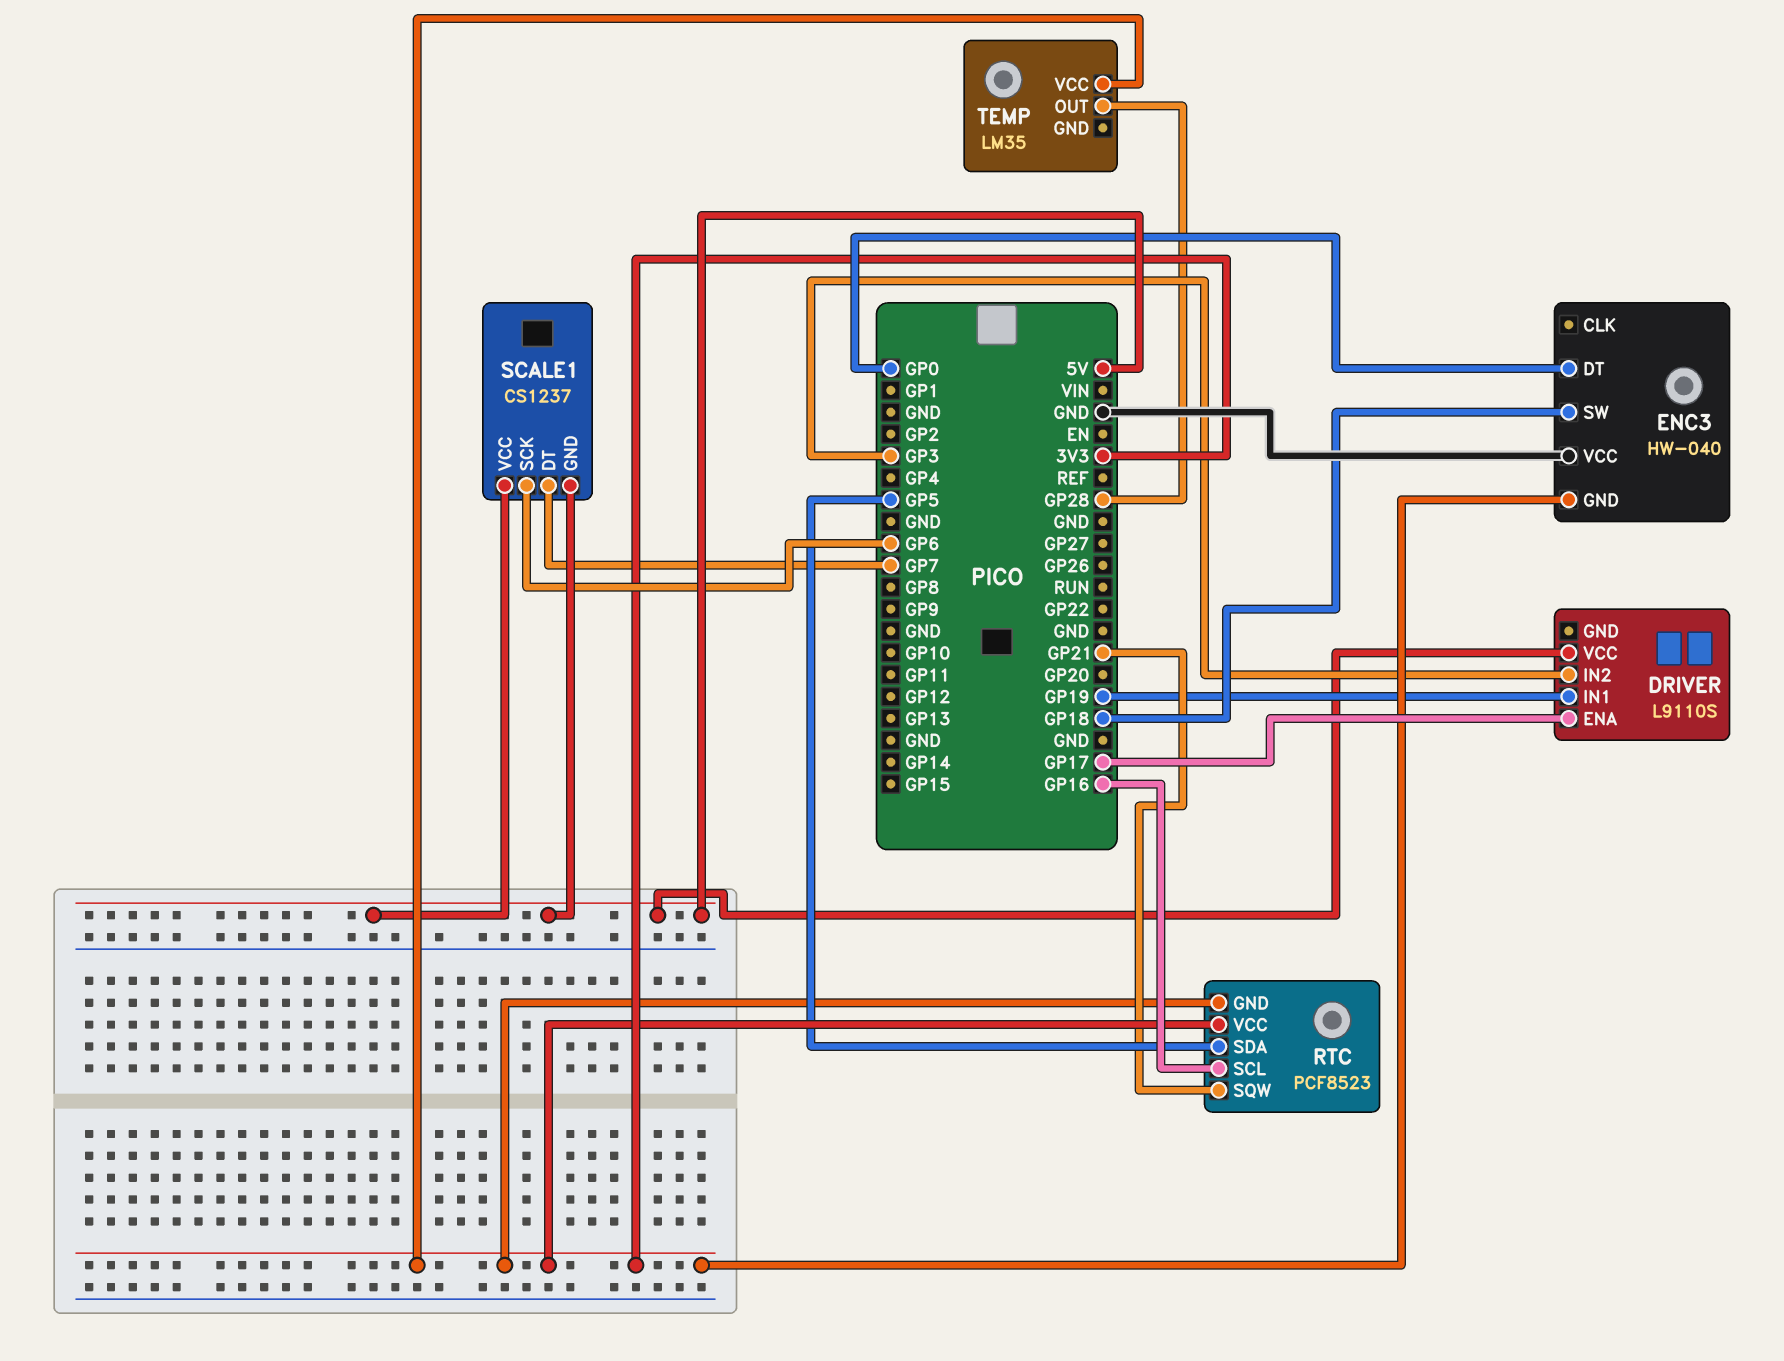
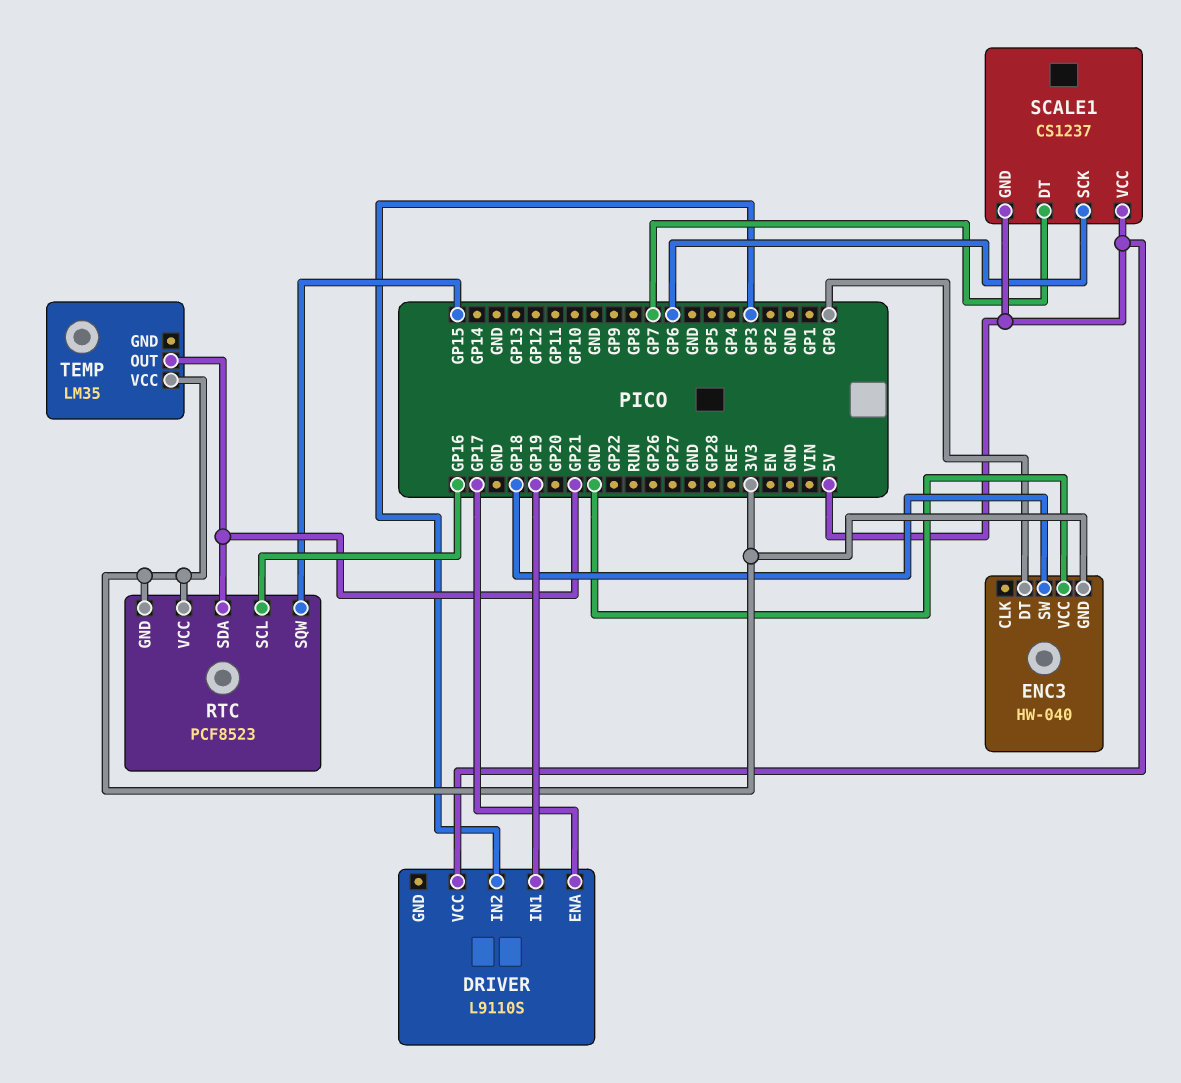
RTC pin SDA: GP5 -> GP21
RTC pin SQW: GP21 -> GP15
TEMP pin OUT: GP28 -> GP21

